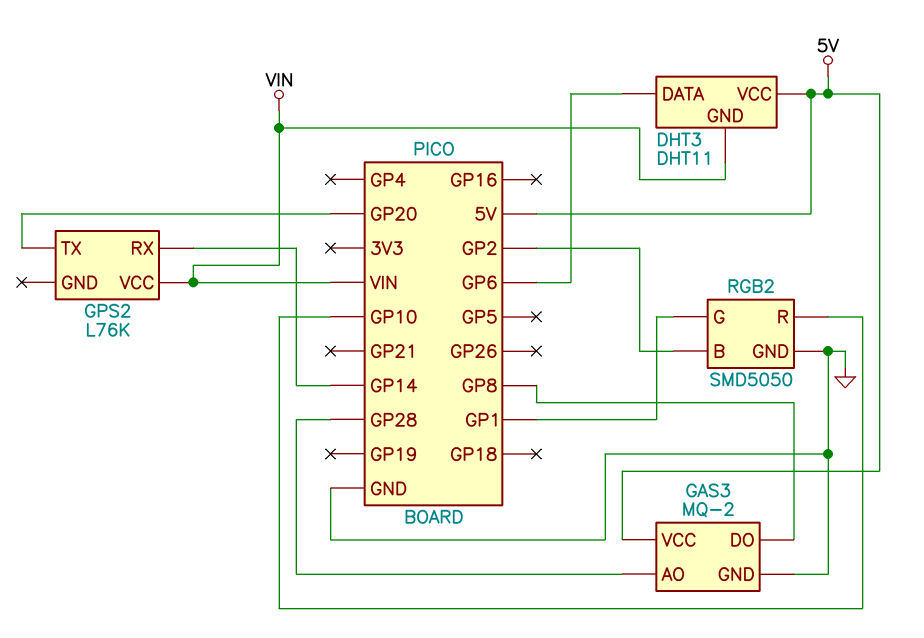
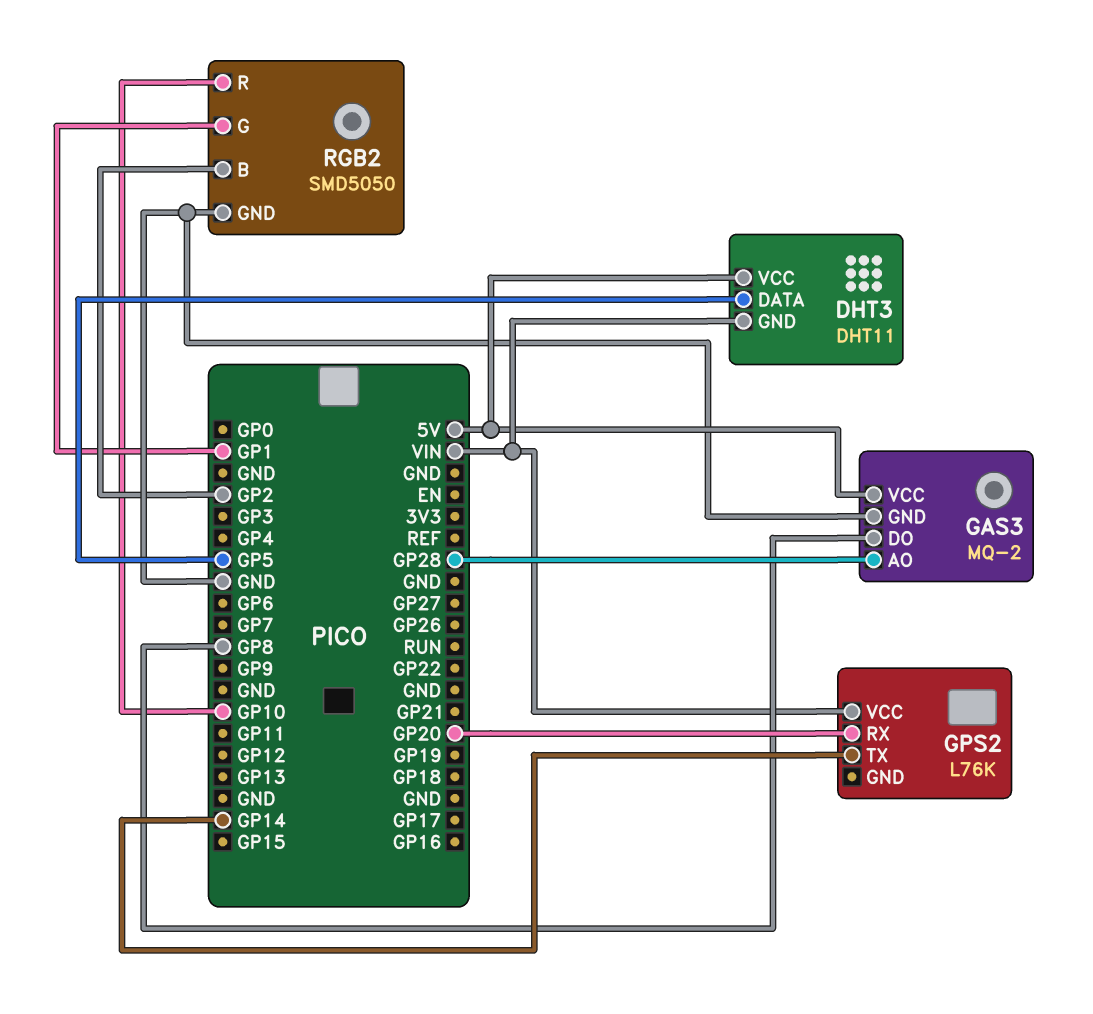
DHT3 pin DATA: GP6 -> GP5
GPS2 pin RX: GP14 -> GP20
GPS2 pin TX: GP20 -> GP14

